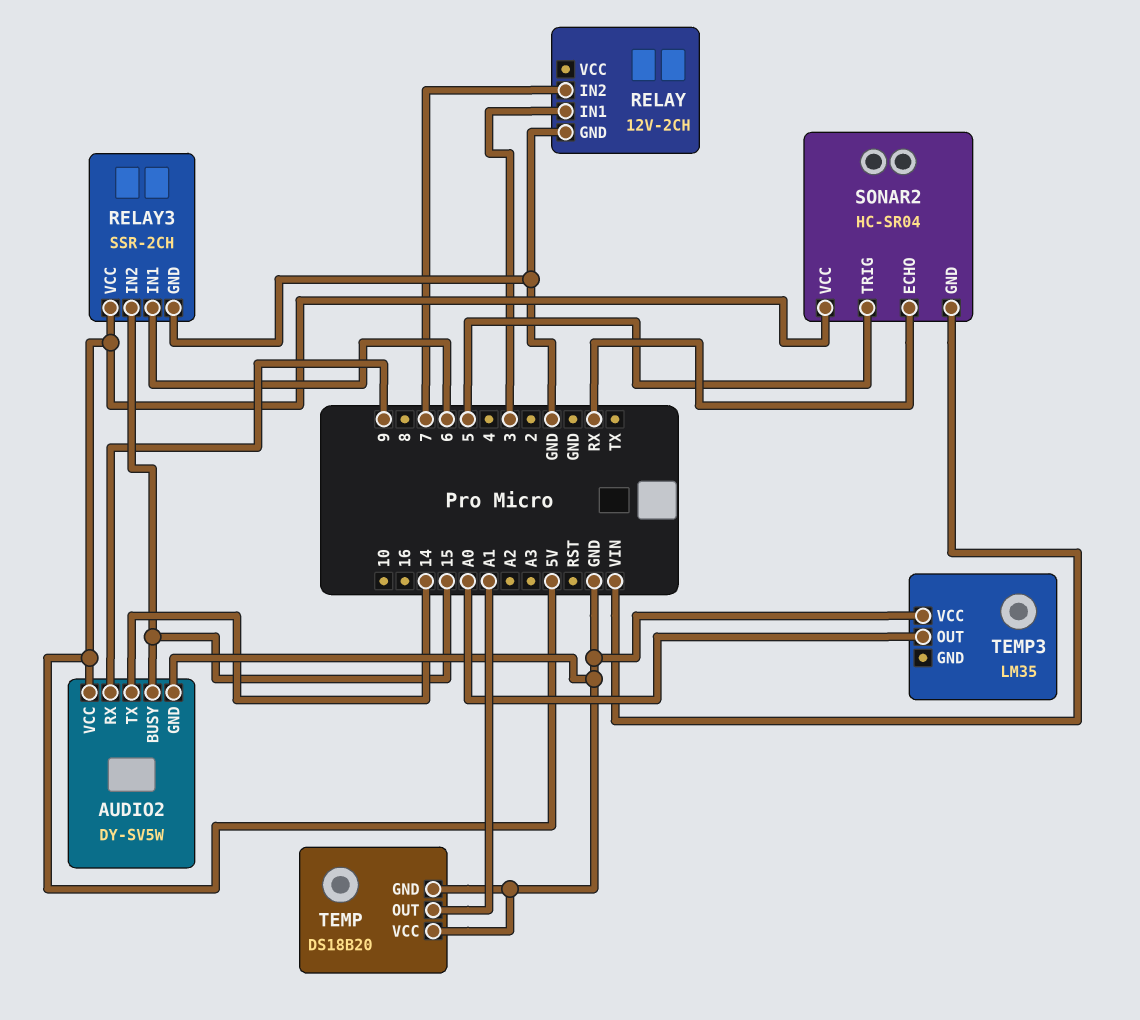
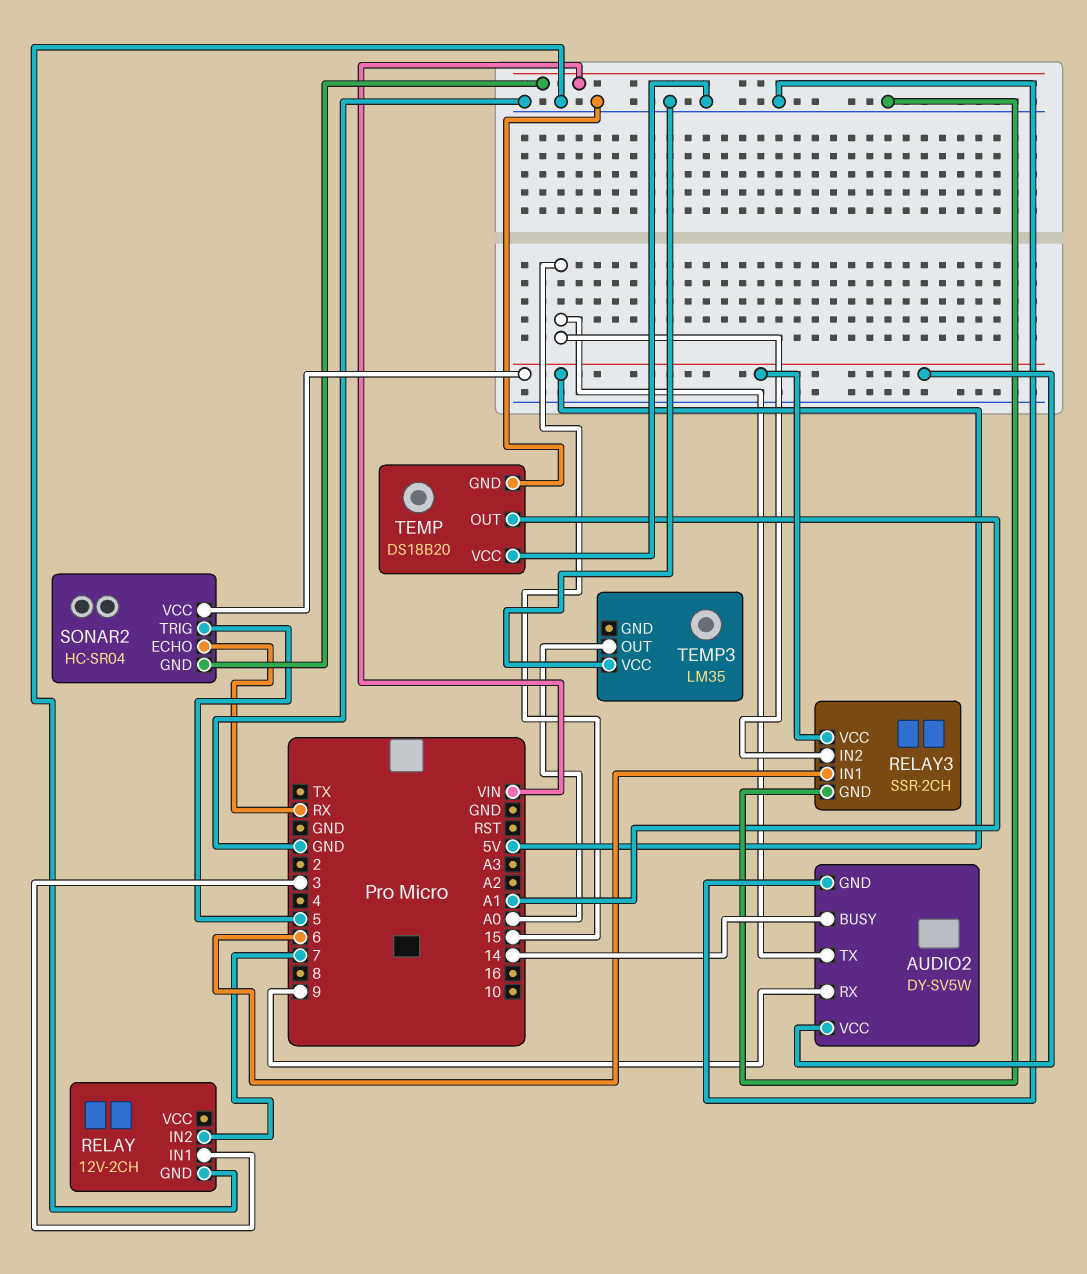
AUDIO2 pin BUSY: 15 -> 14
AUDIO2 pin TX: 14 -> 15

